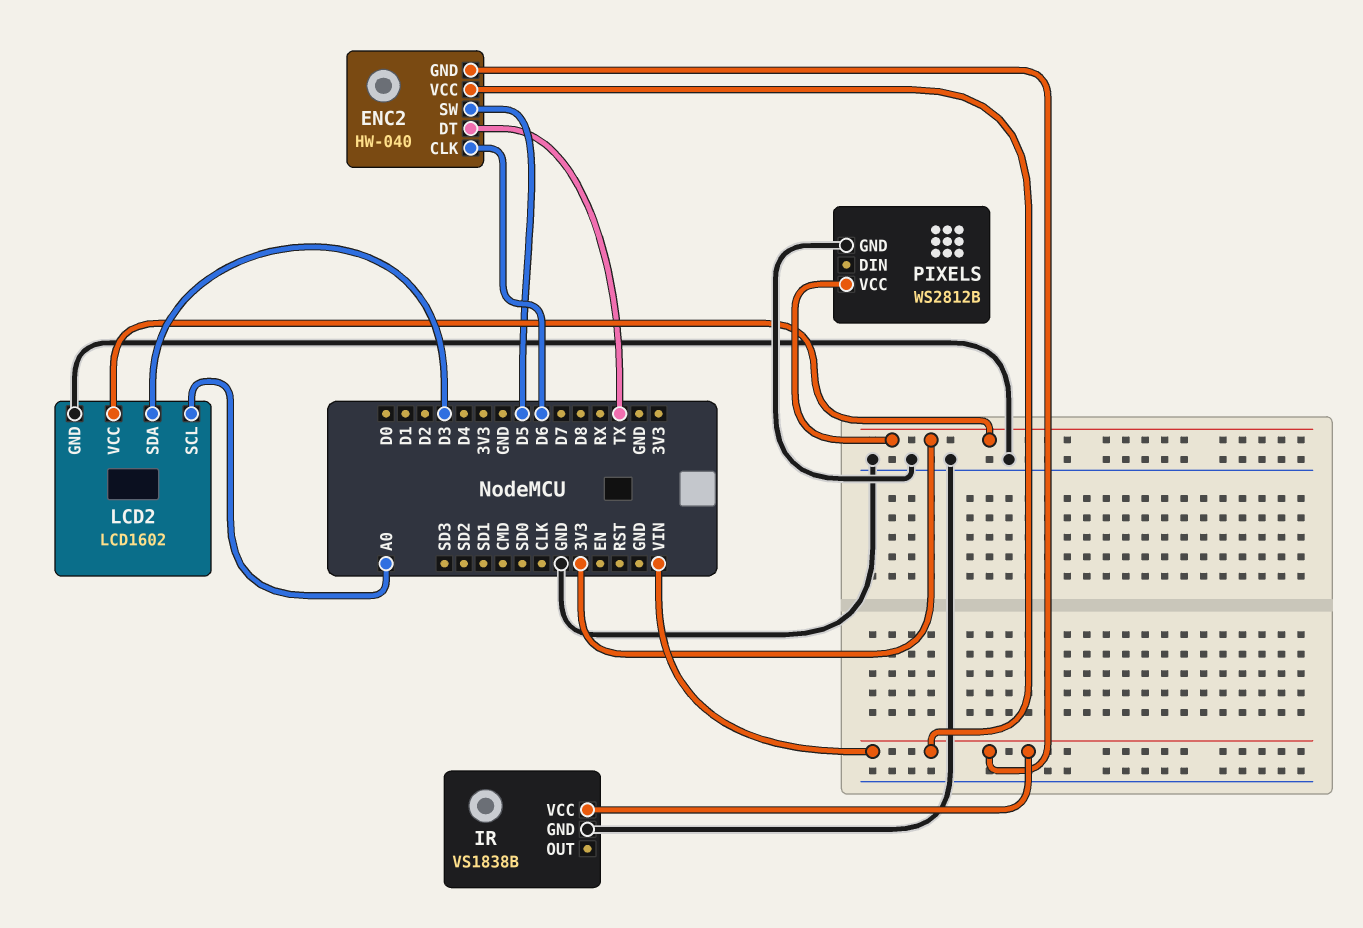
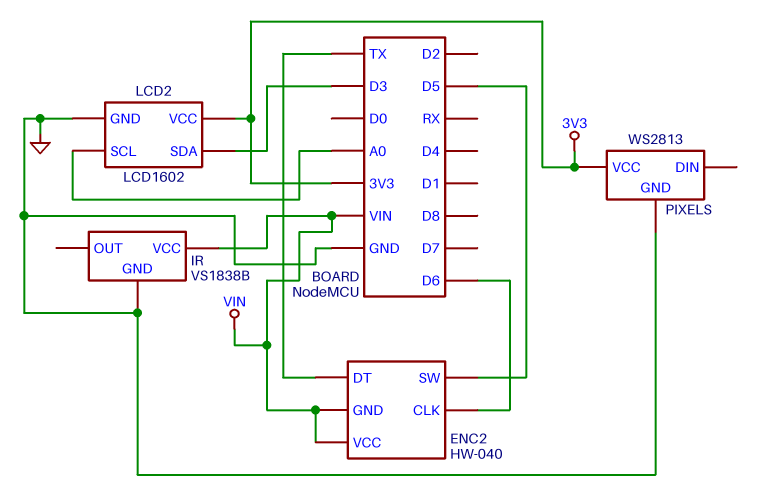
PIXELS: WS2812B -> WS2813

